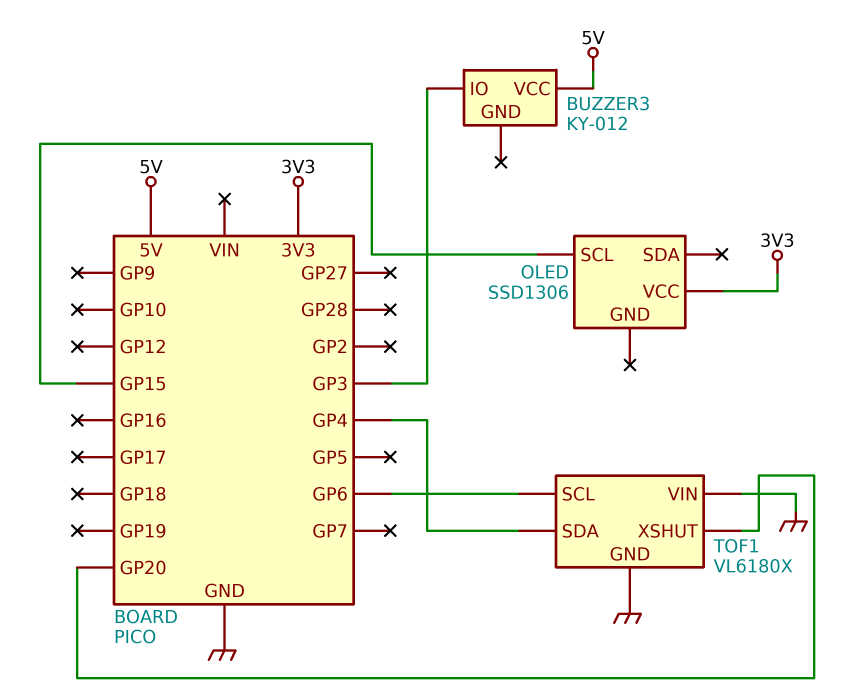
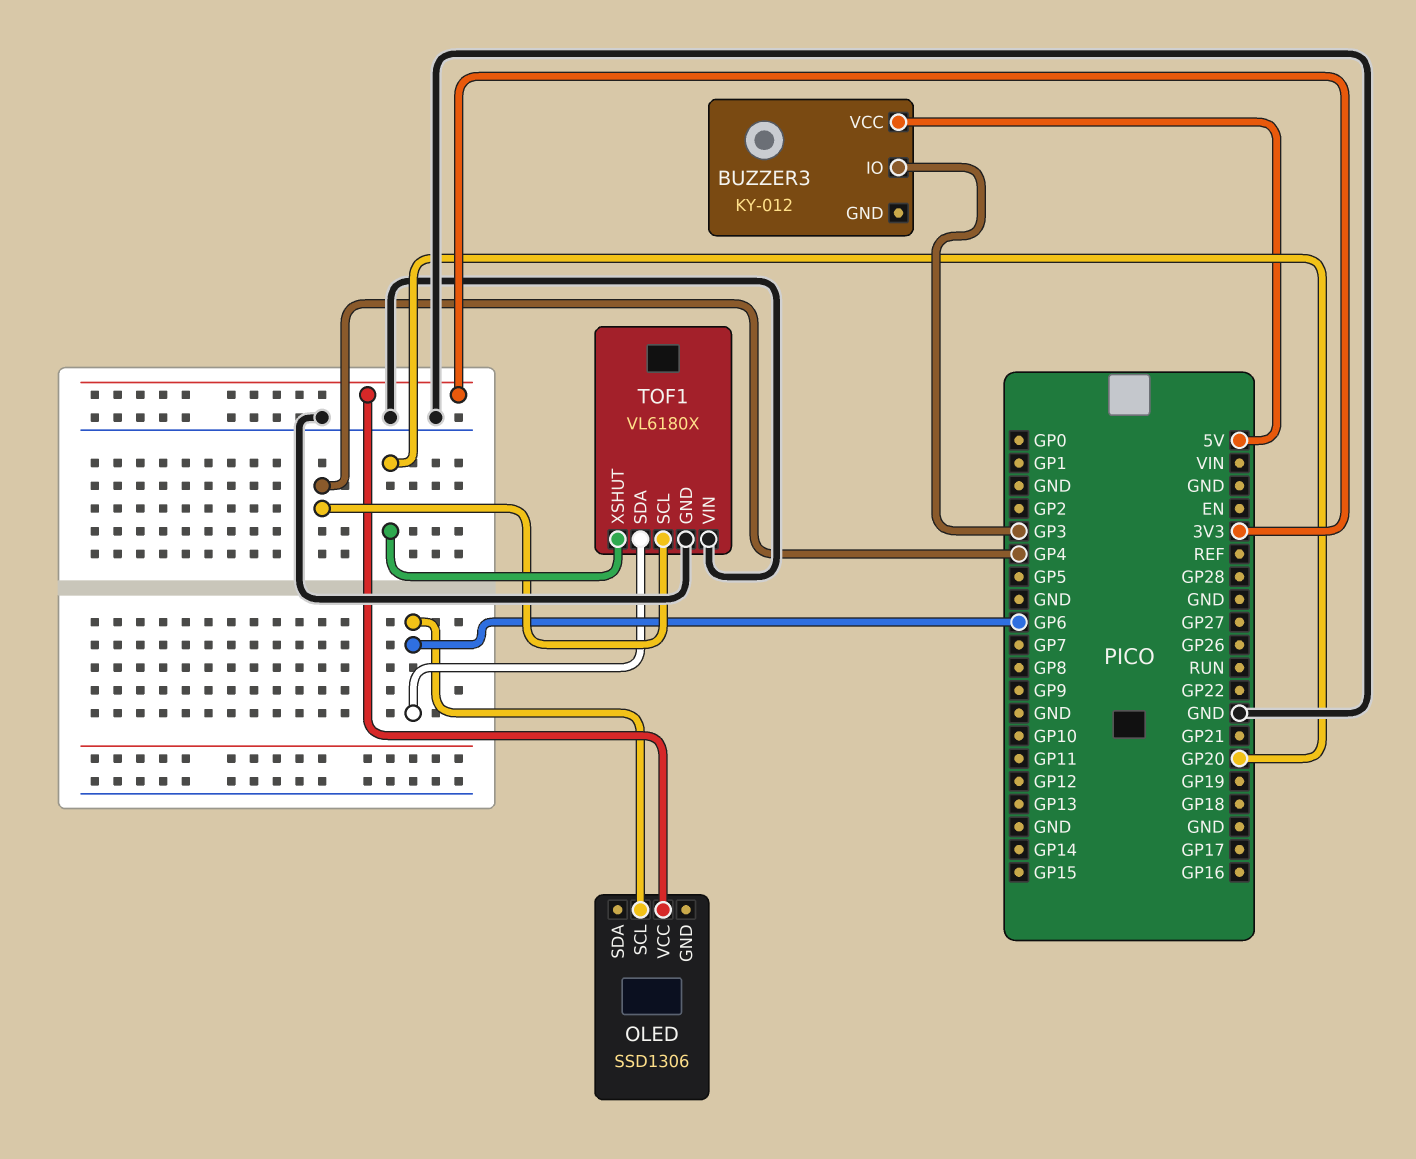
OLED pin SCL: GP15 -> GP6
TOF1 pin SCL: GP6 -> GP4
TOF1 pin SDA: GP4 -> GP6

